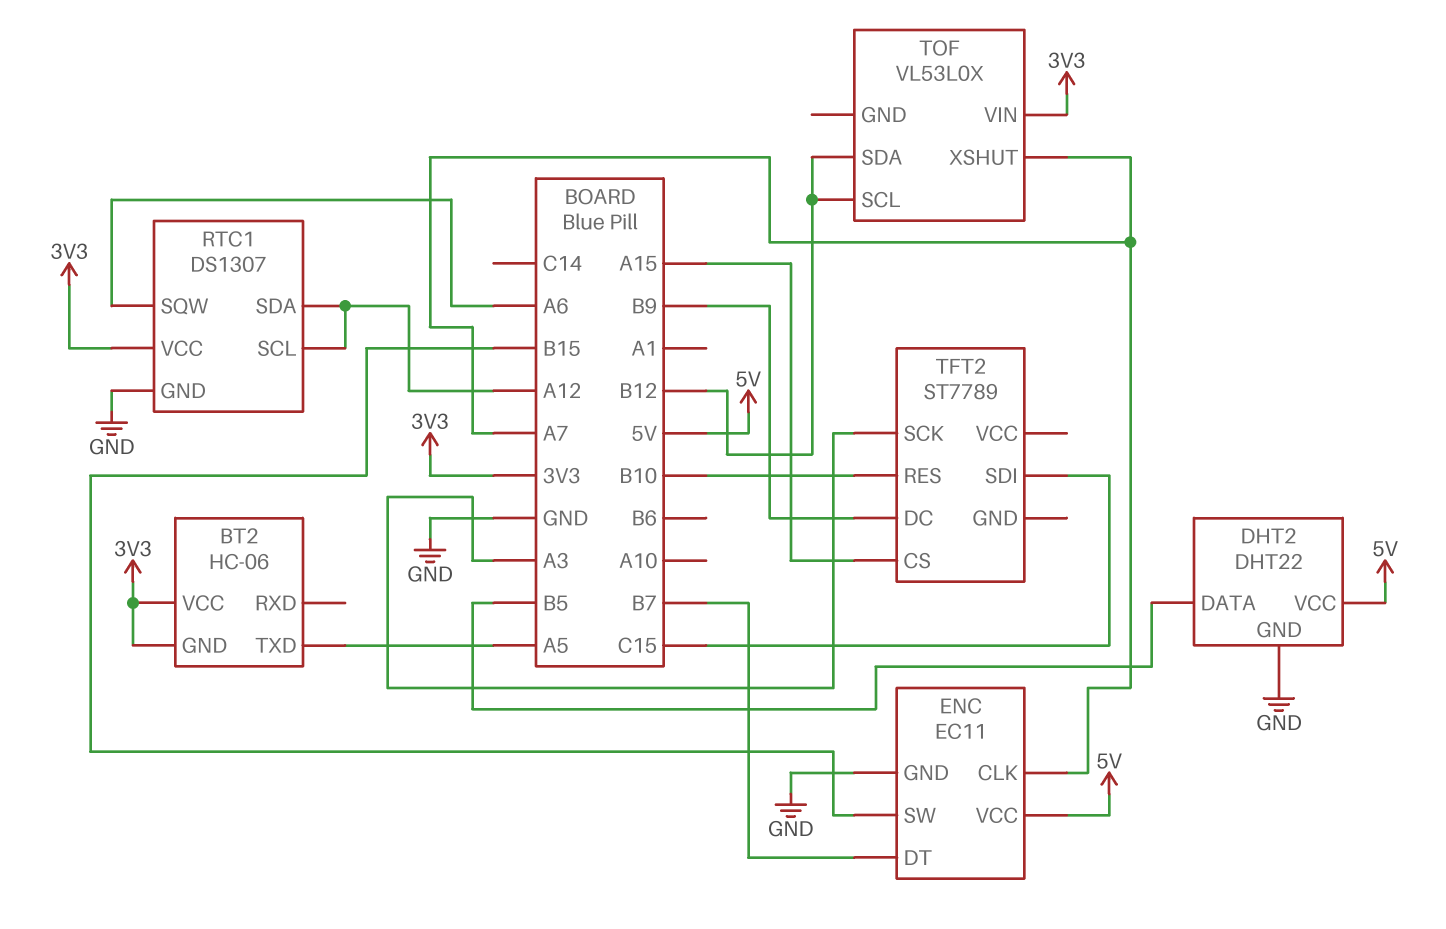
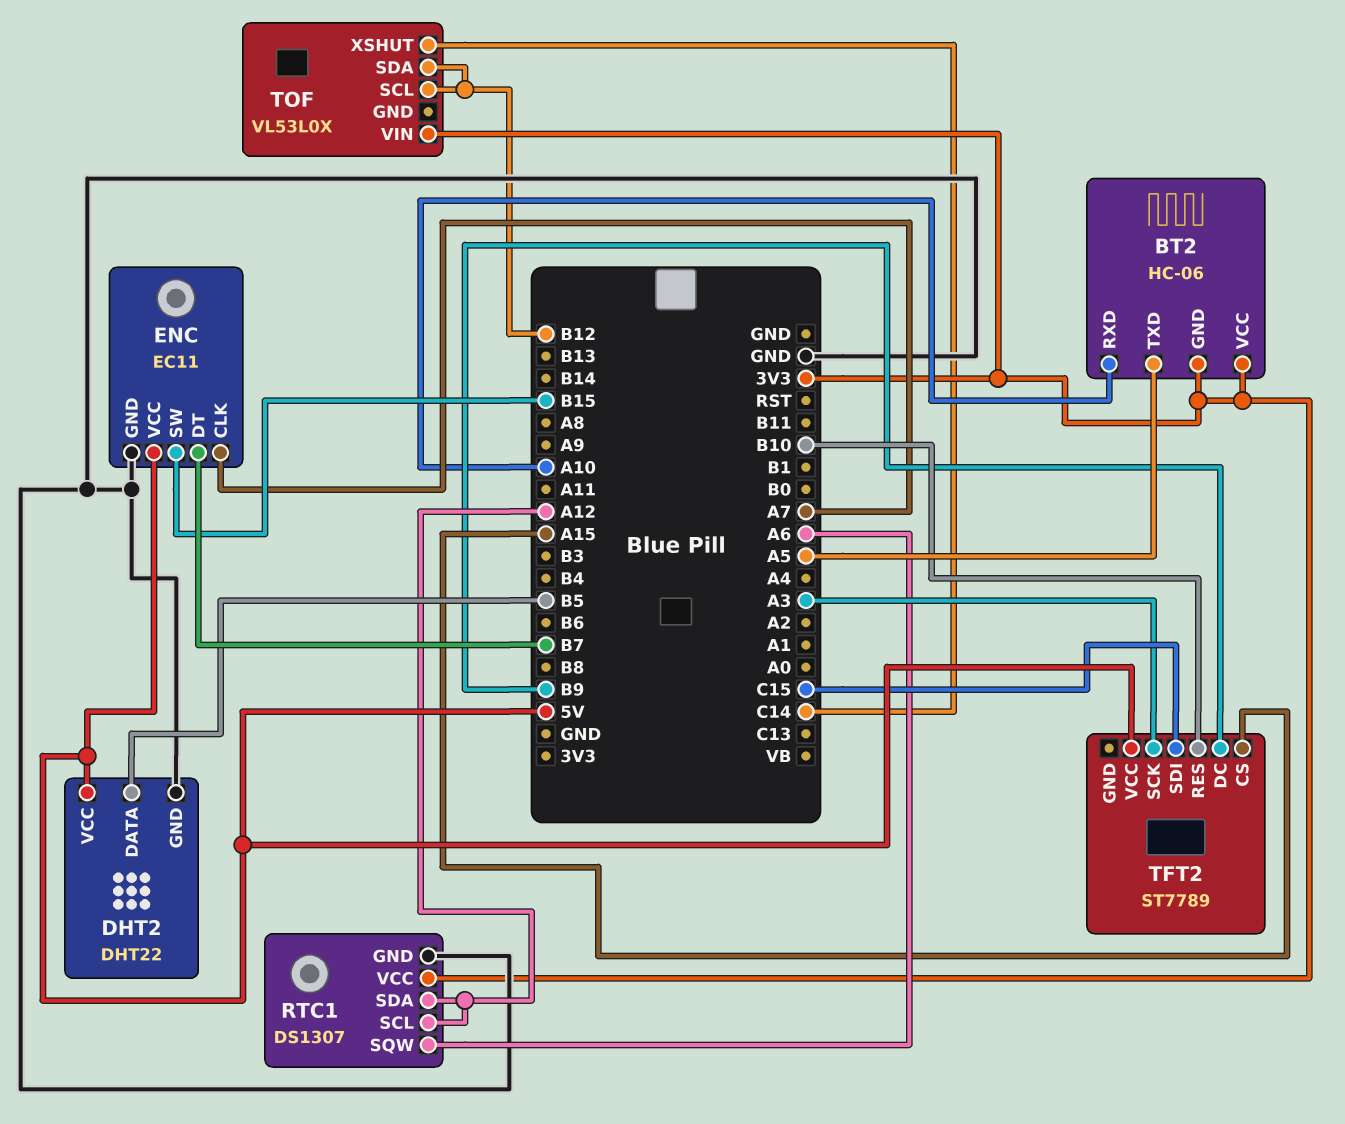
BT2 pin RXD: none -> A10
TFT2 pin VCC: none -> 5V
TOF pin XSHUT: A7 -> C14

